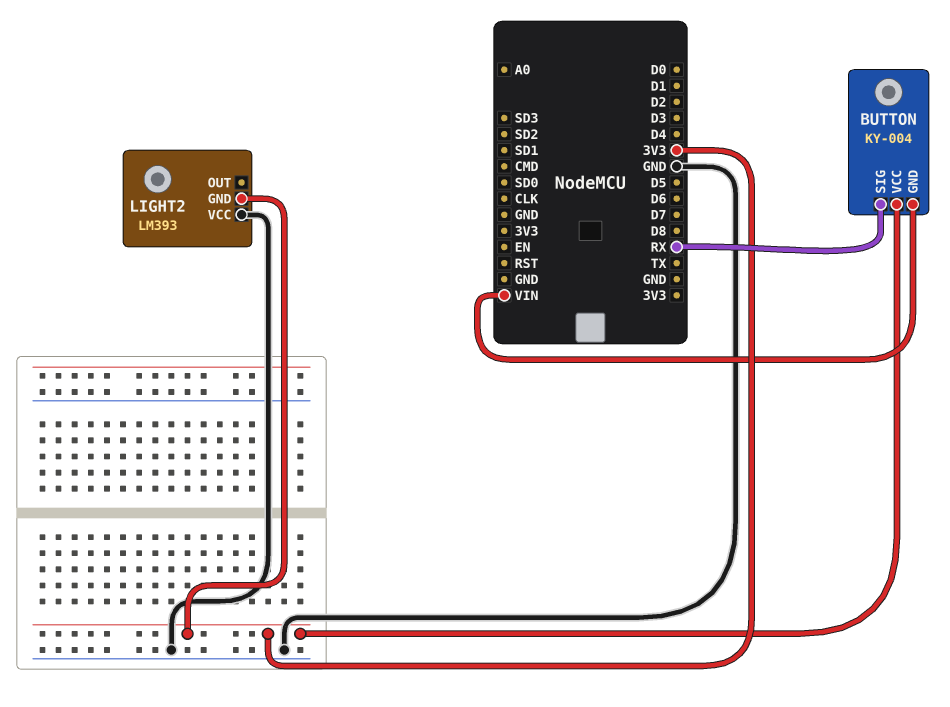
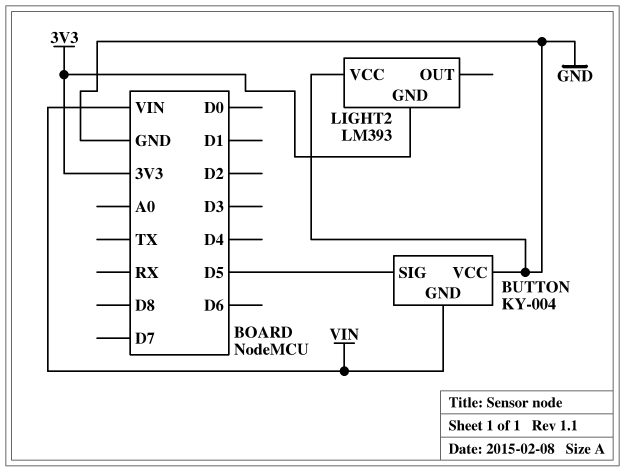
BUTTON pin SIG: RX -> D5
BUTTON pin VCC: 3V3 -> GND

